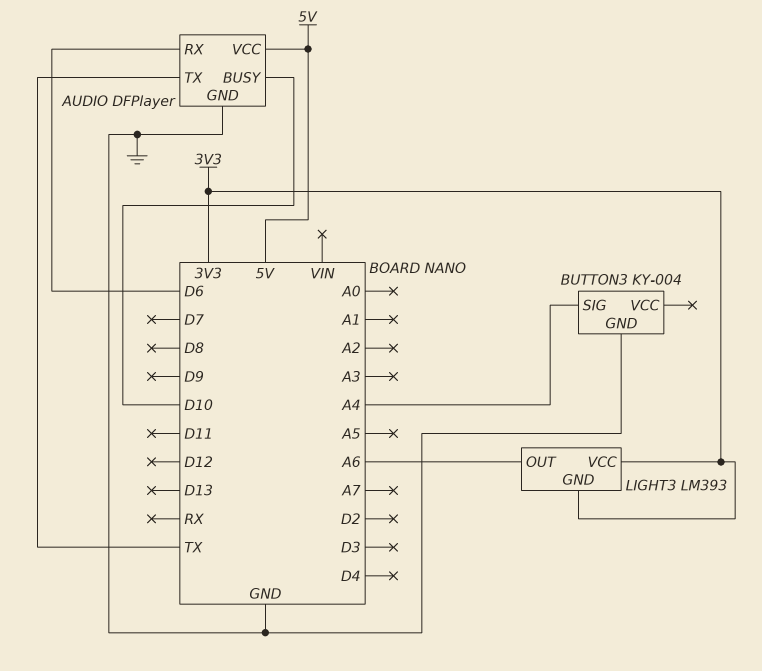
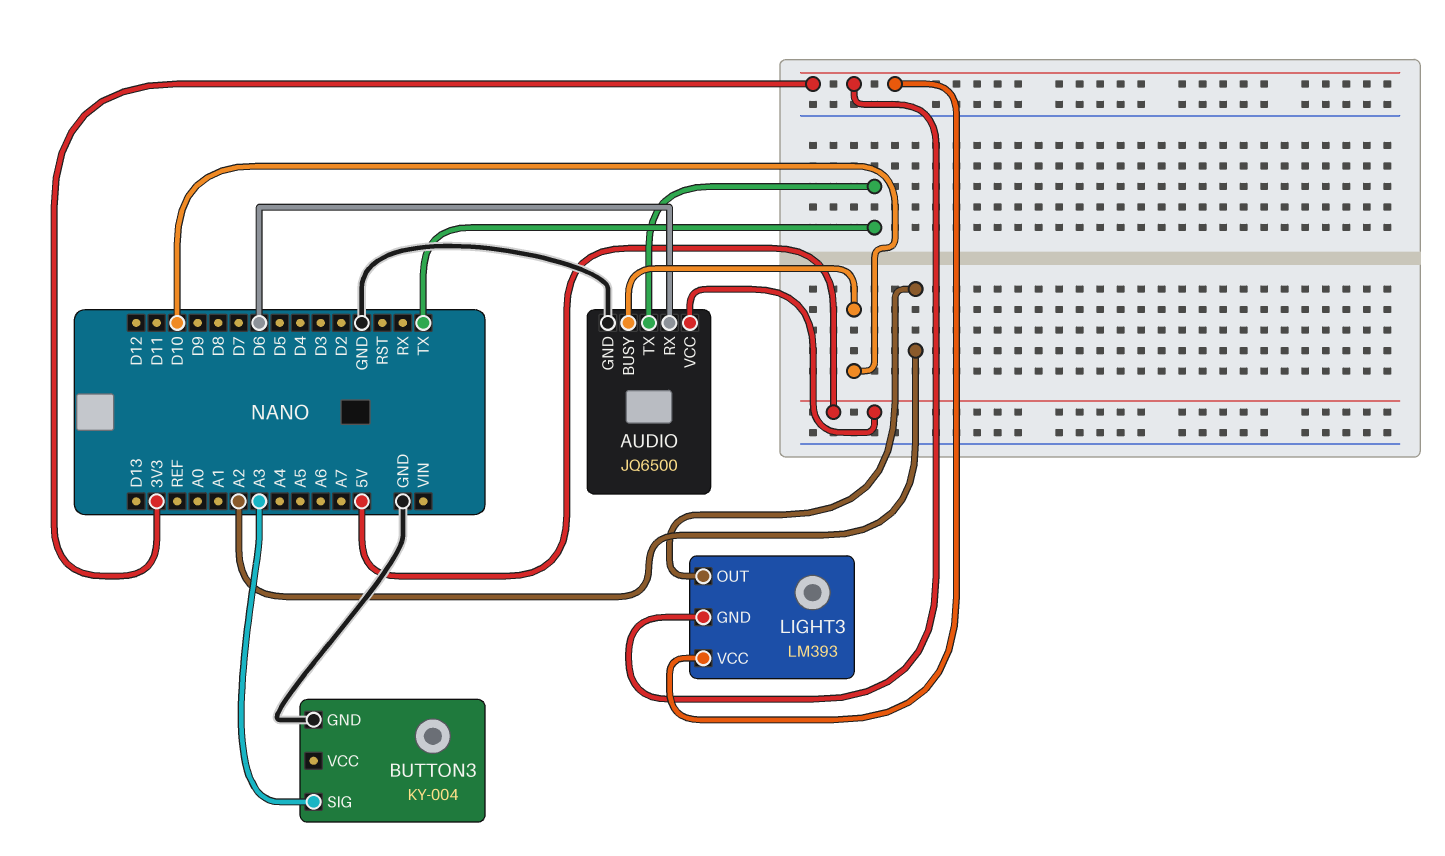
AUDIO: DFPlayer -> JQ6500
BUTTON3 pin SIG: A4 -> A3
LIGHT3 pin OUT: A6 -> A2

